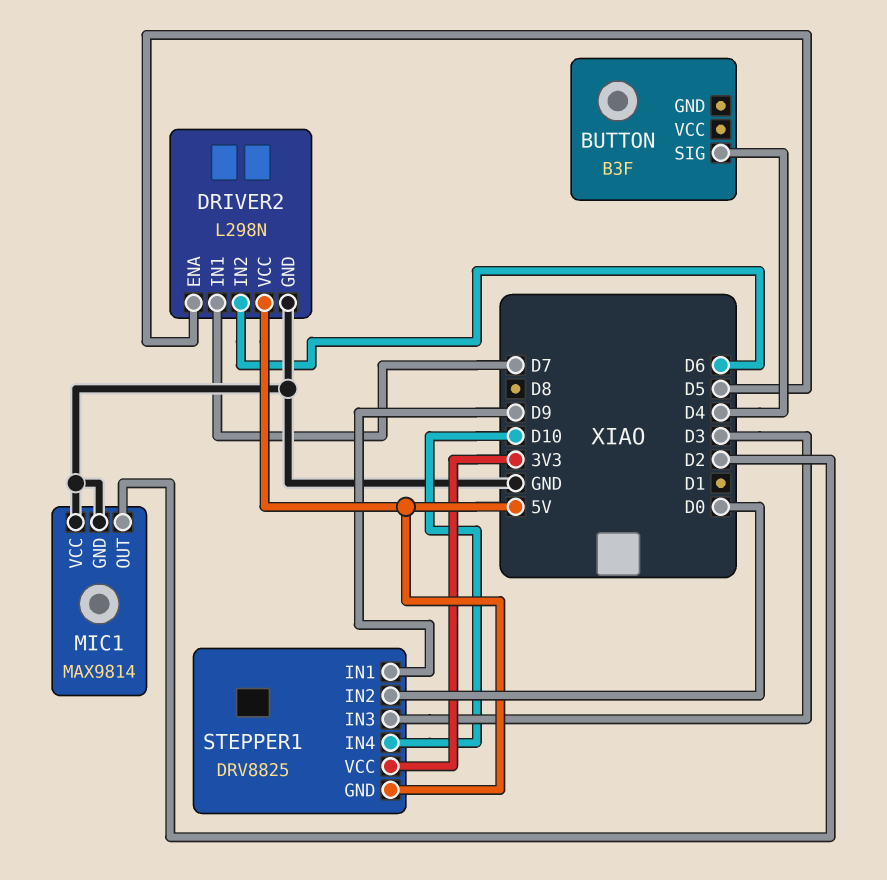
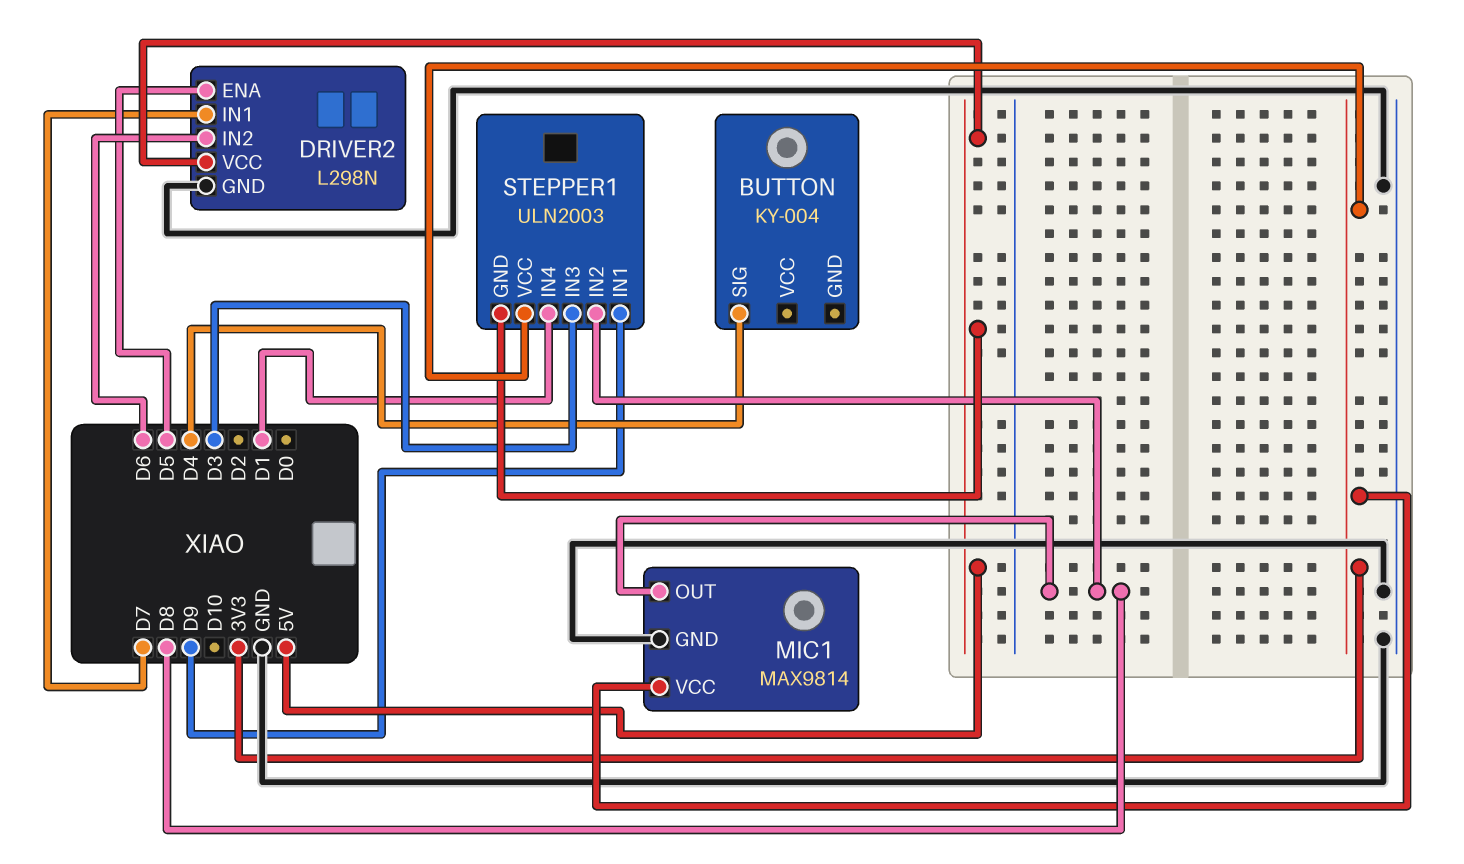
BUTTON: B3F -> KY-004
MIC1 pin OUT: D2 -> D8
MIC1 pin VCC: GND -> 3V3
STEPPER1: DRV8825 -> ULN2003
STEPPER1 pin IN2: D0 -> D8
STEPPER1 pin IN4: D10 -> D1

